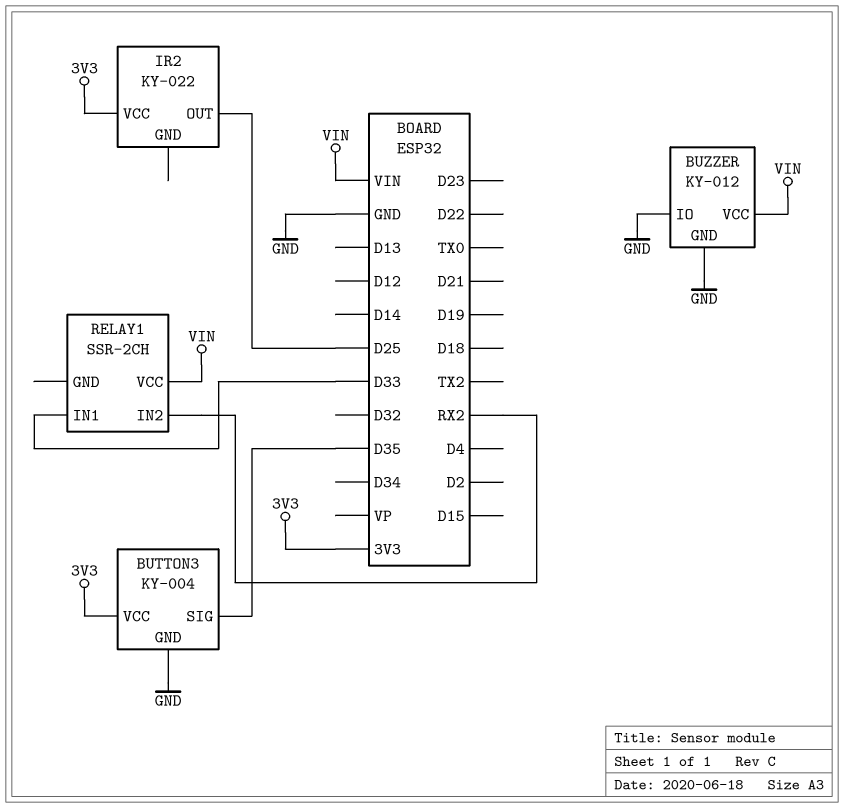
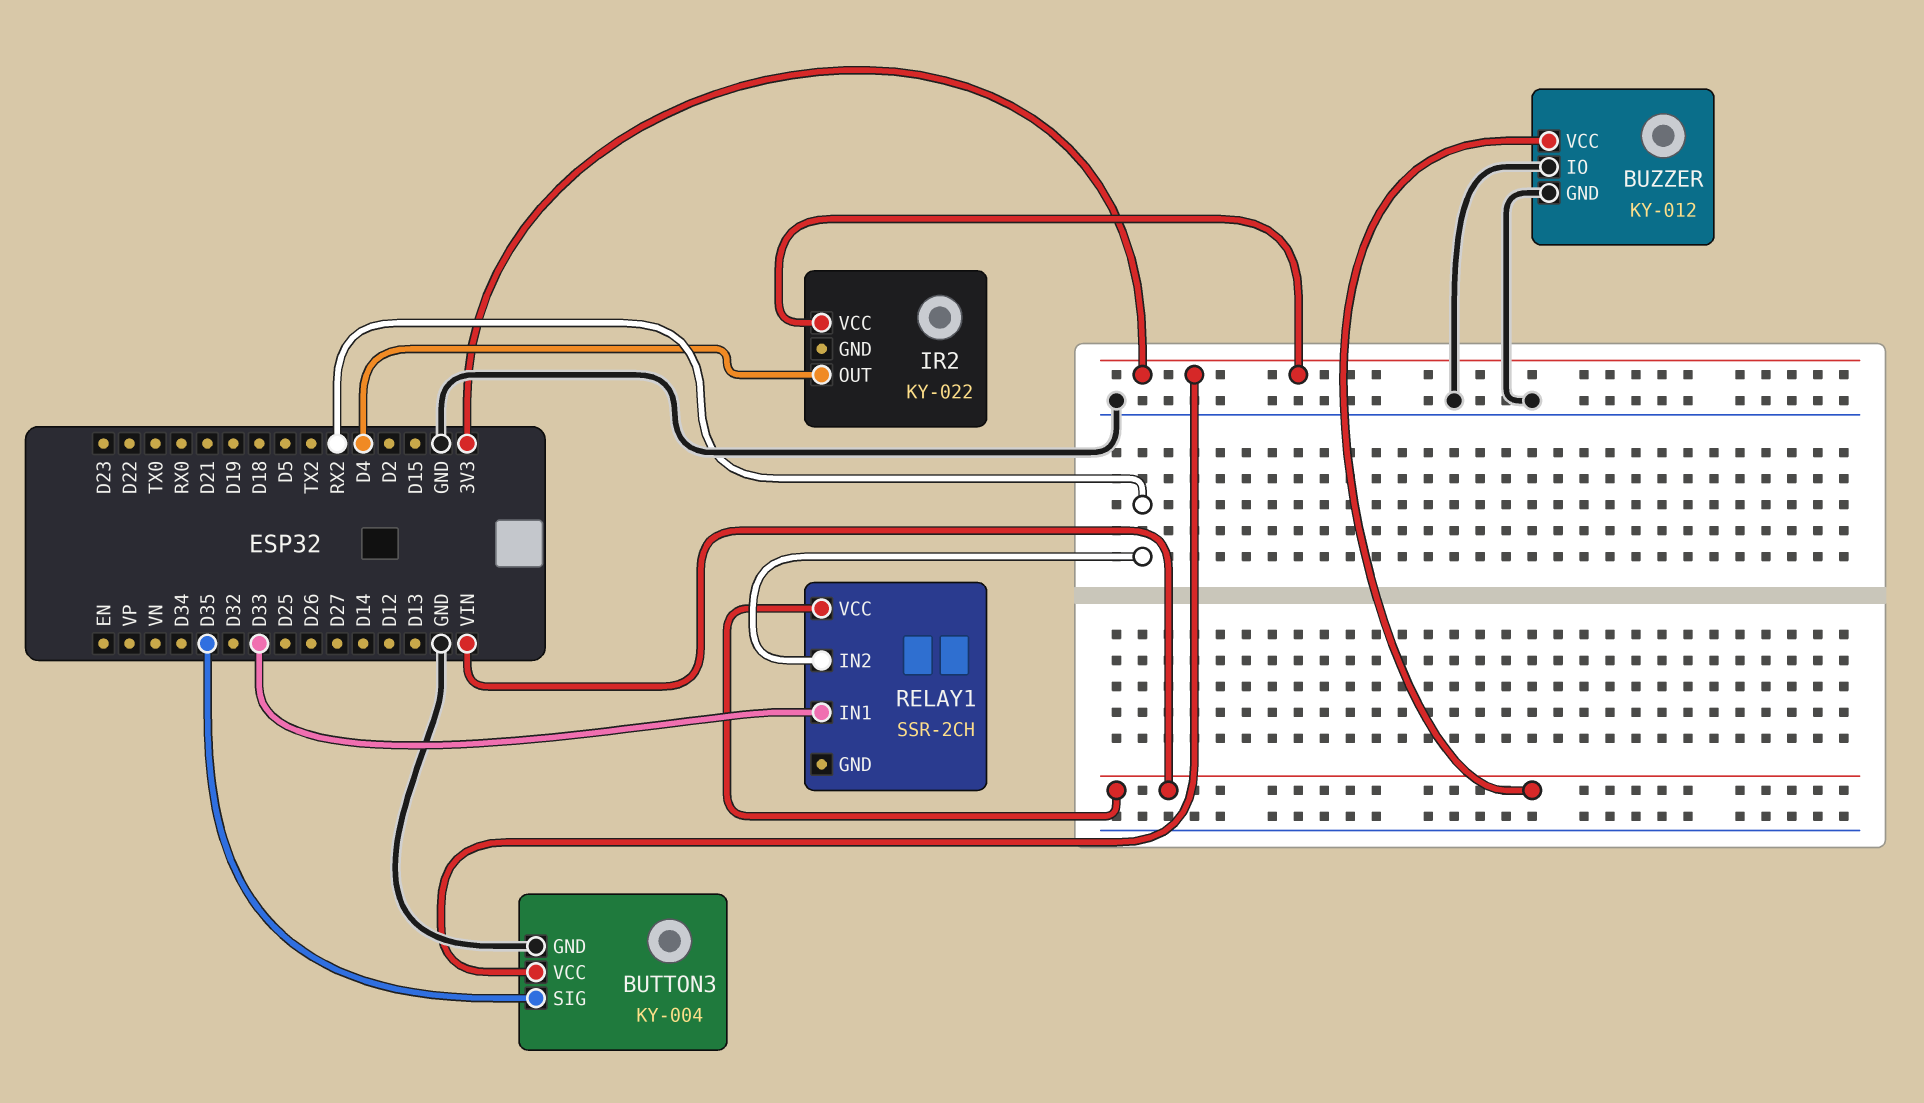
IR2 pin OUT: D25 -> D4

